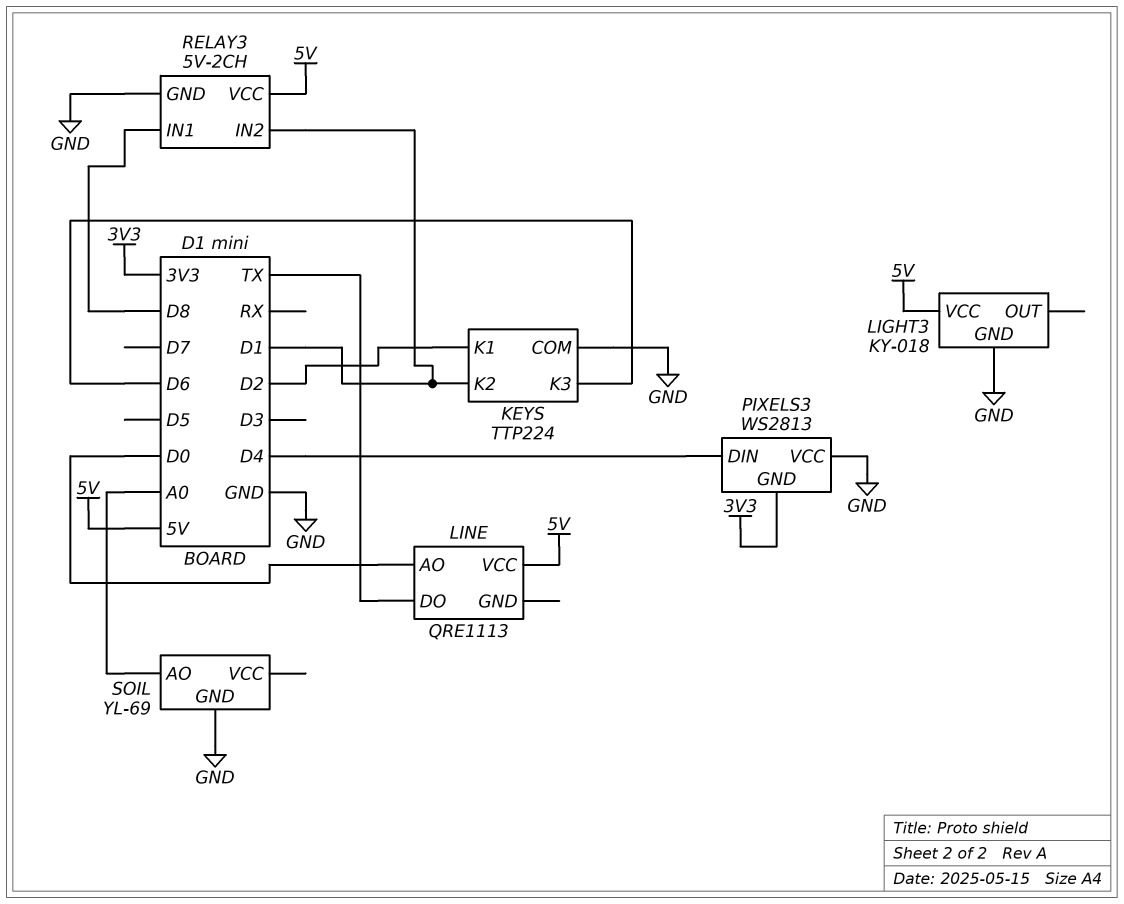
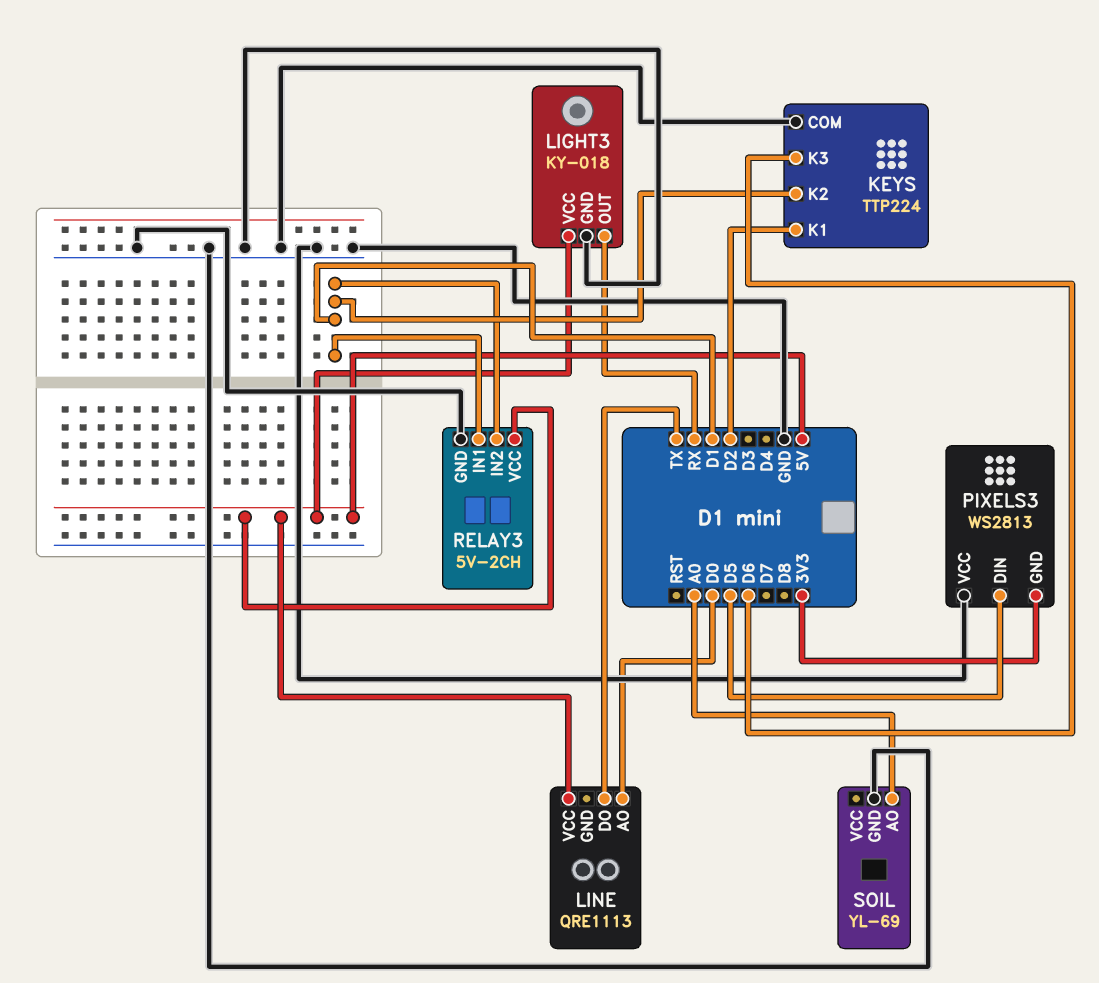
LIGHT3 pin OUT: none -> RX
PIXELS3 pin DIN: D4 -> D5
RELAY3 pin IN1: D8 -> D1

